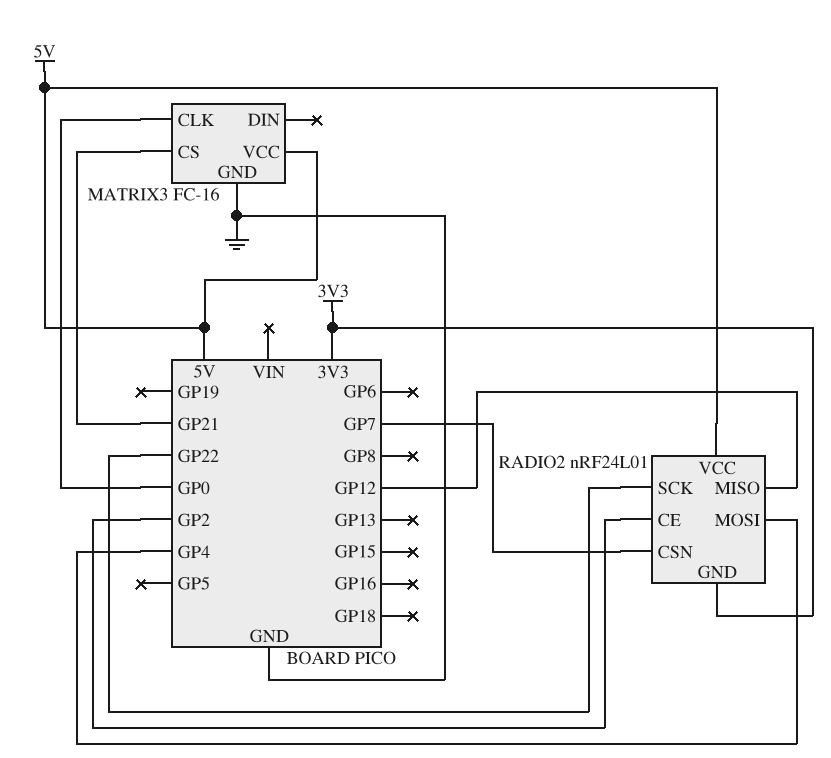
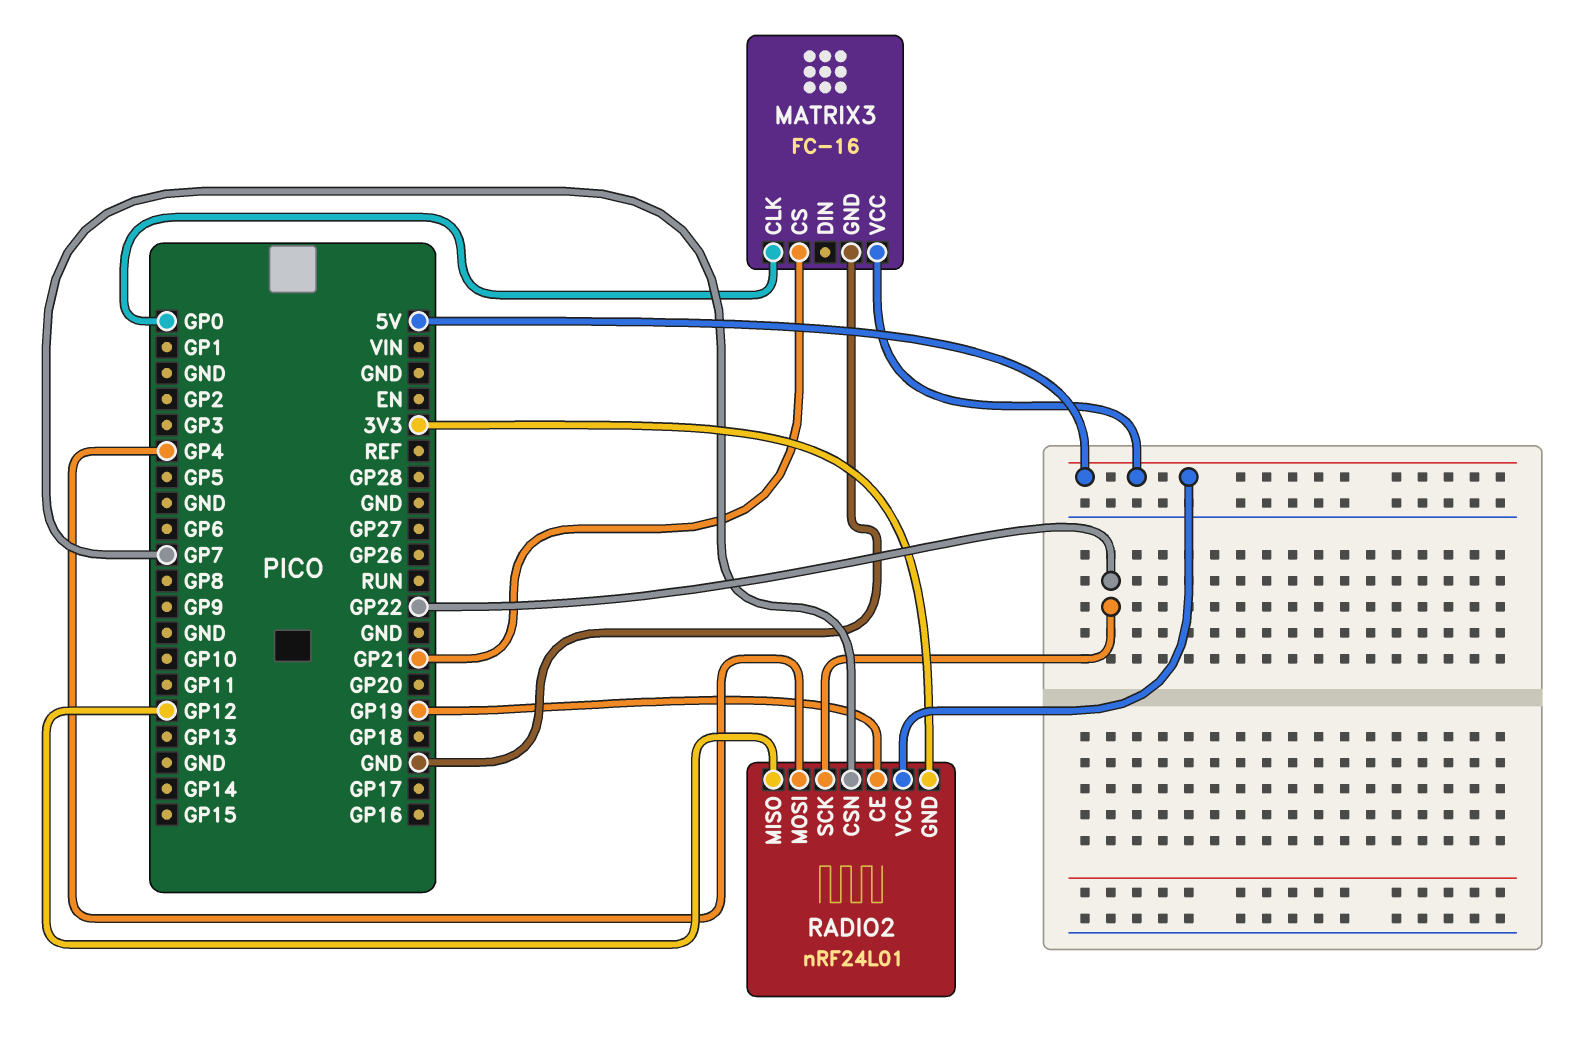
RADIO2 pin CE: GP2 -> GP19

